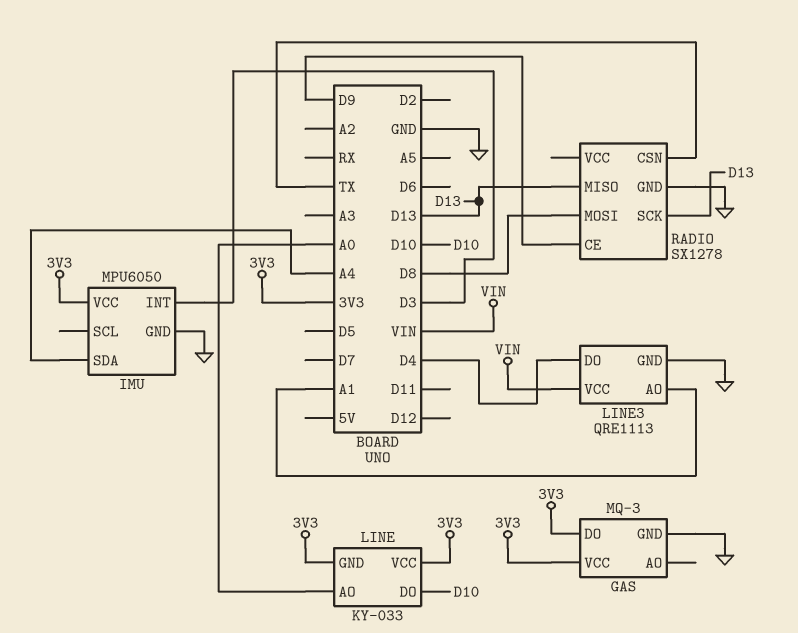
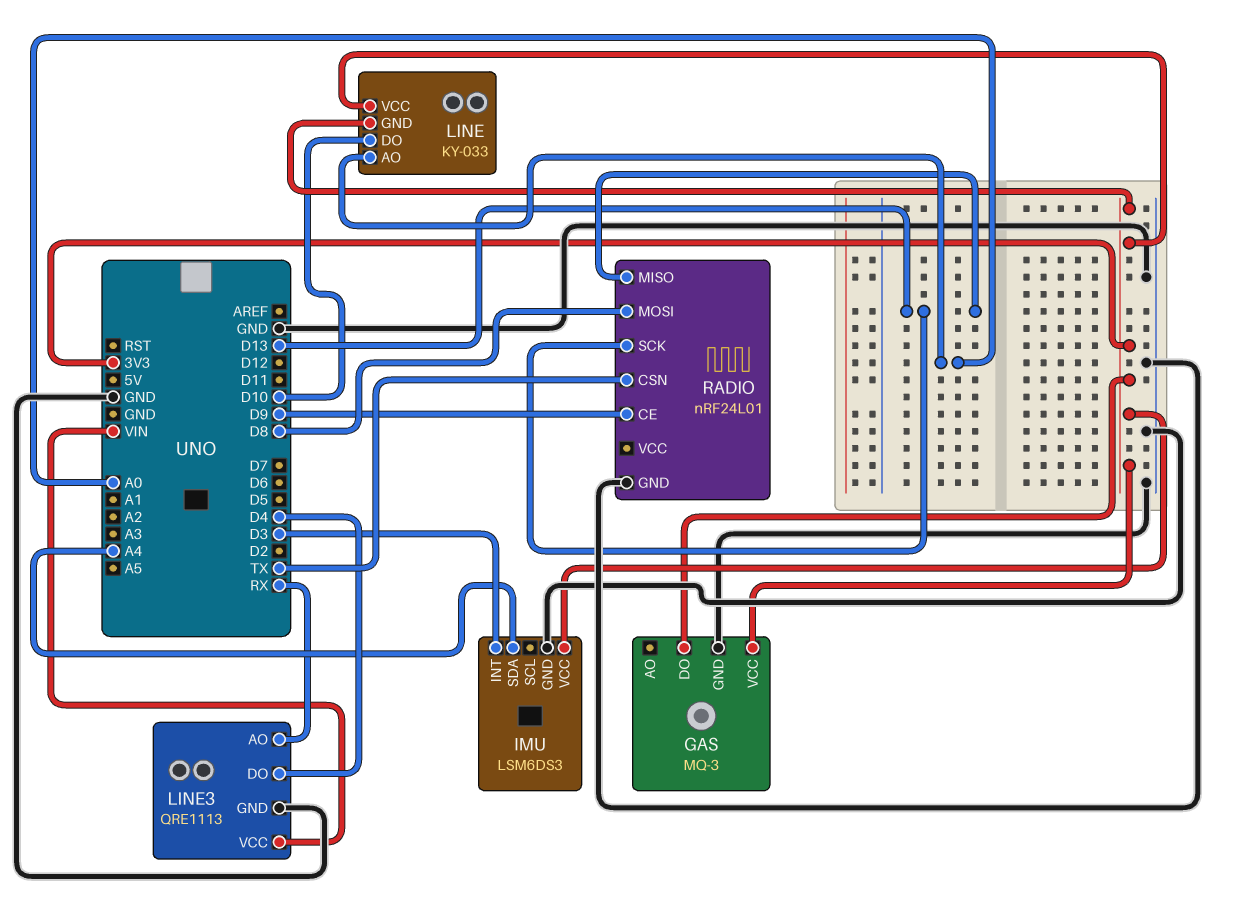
IMU: MPU6050 -> LSM6DS3
LINE3 pin AO: A1 -> RX
RADIO: SX1278 -> nRF24L01

